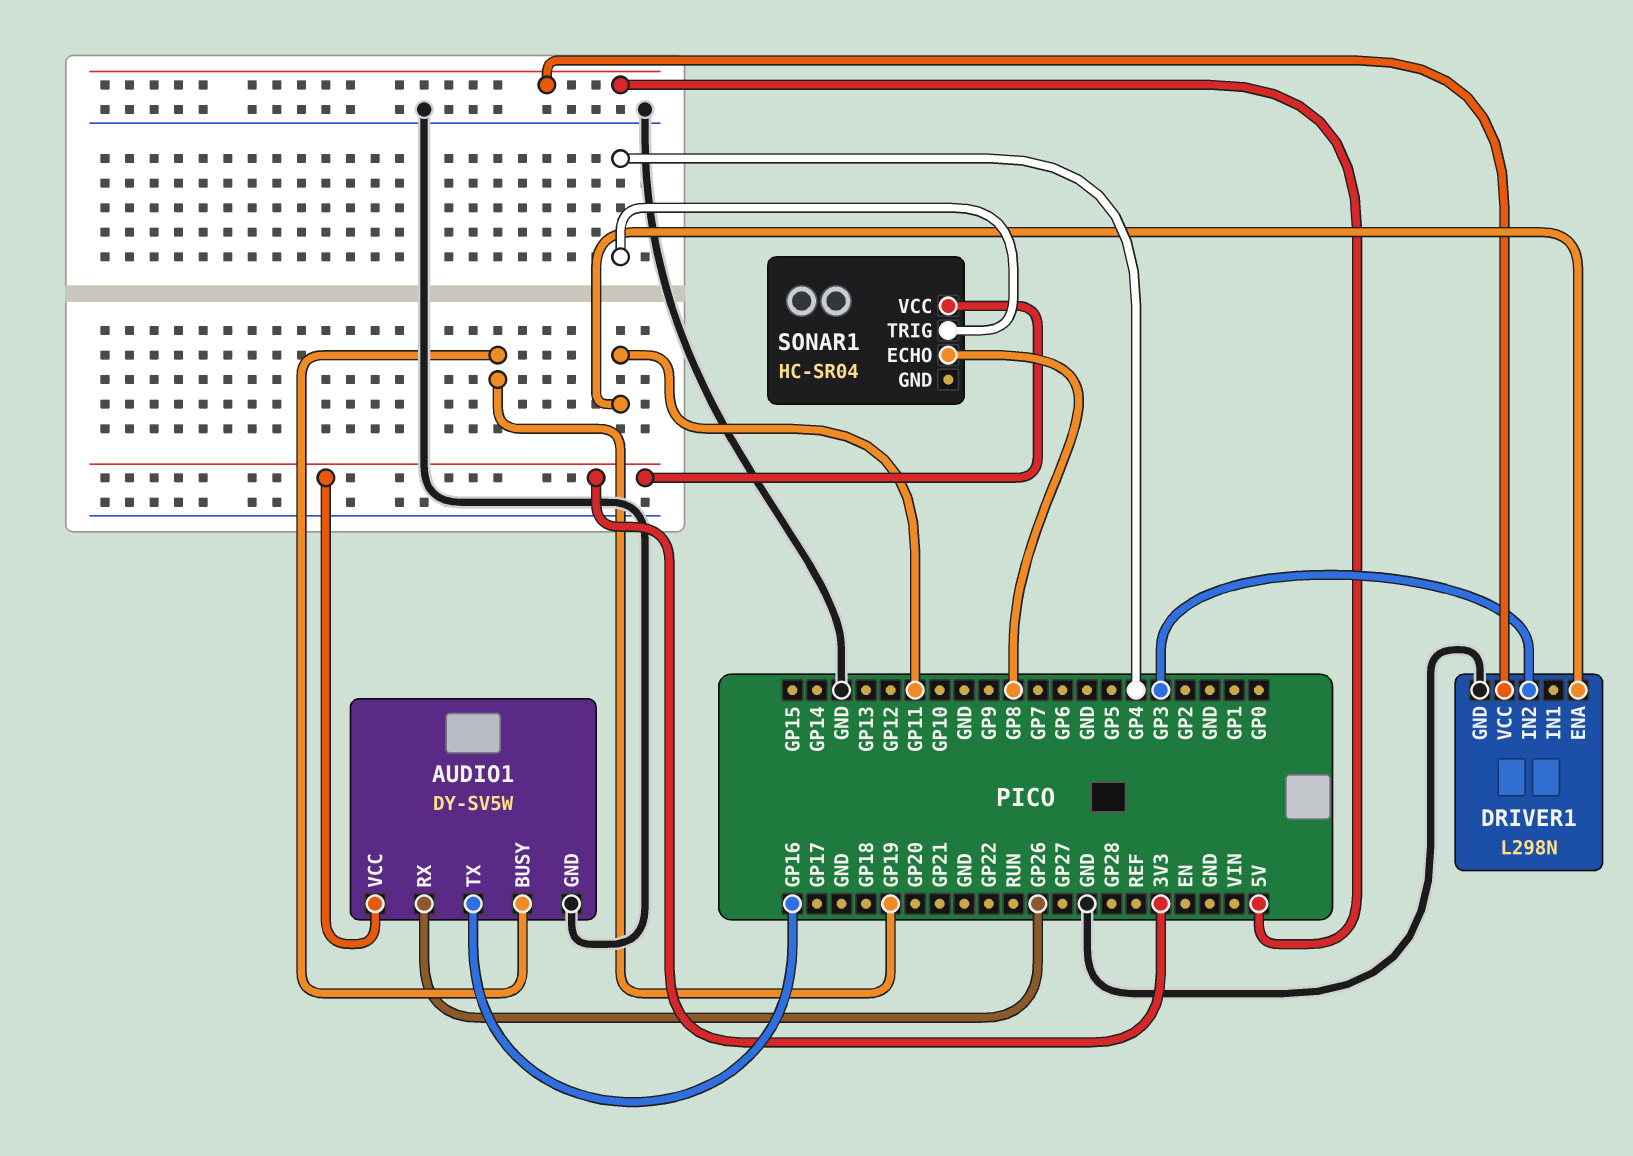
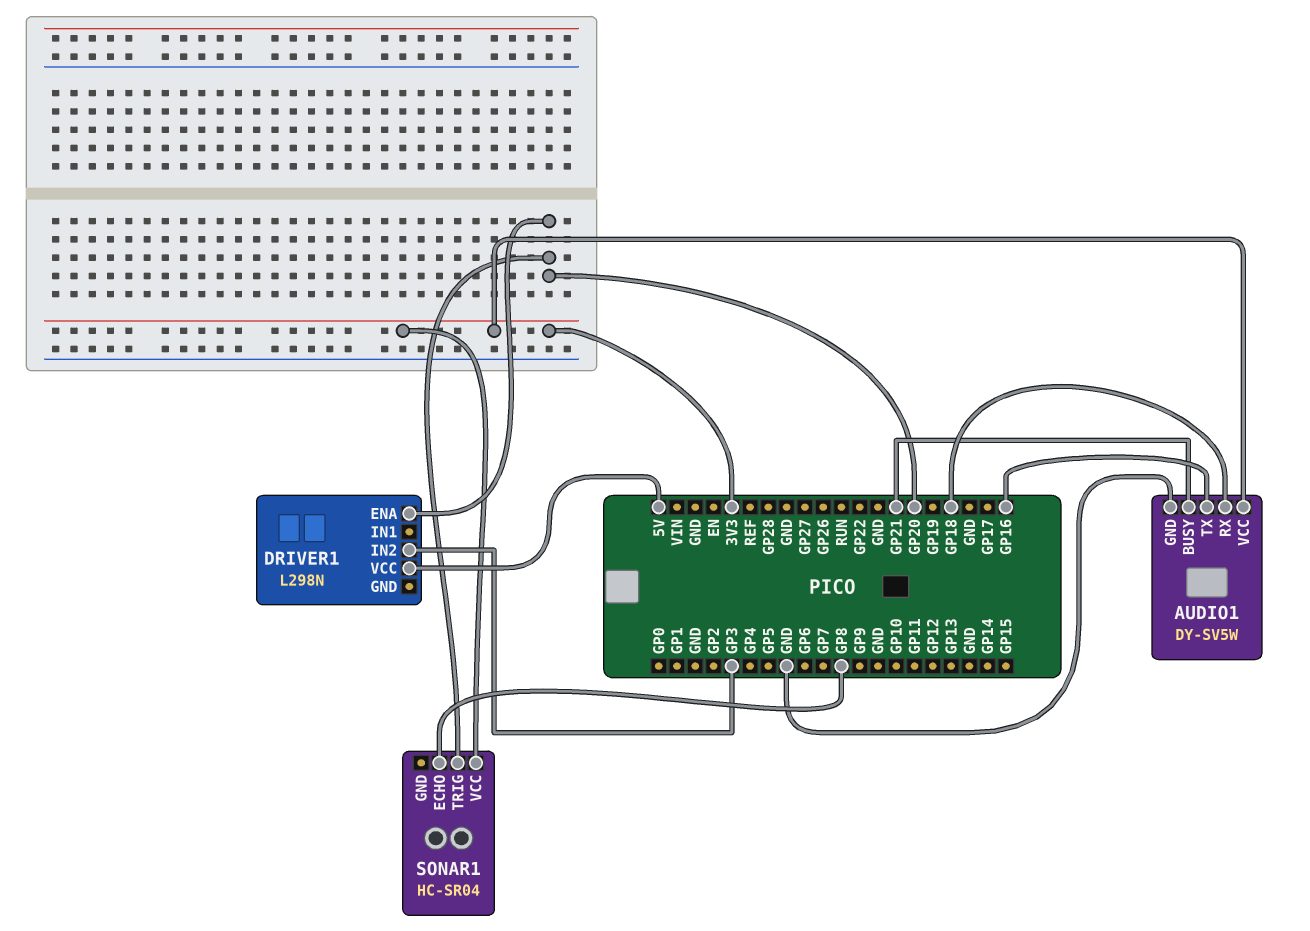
AUDIO1 pin BUSY: GP19 -> GP21
AUDIO1 pin RX: GP26 -> GP18
DRIVER1 pin ENA: GP11 -> GP20
DRIVER1 pin GND: GND -> none
SONAR1 pin TRIG: GP4 -> GP20

